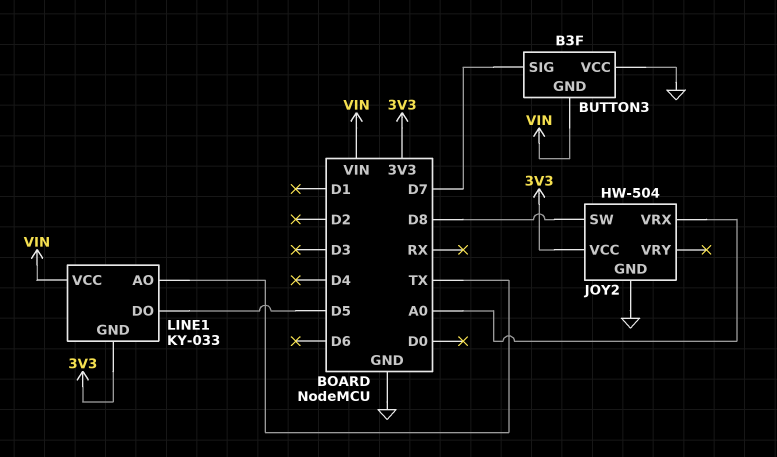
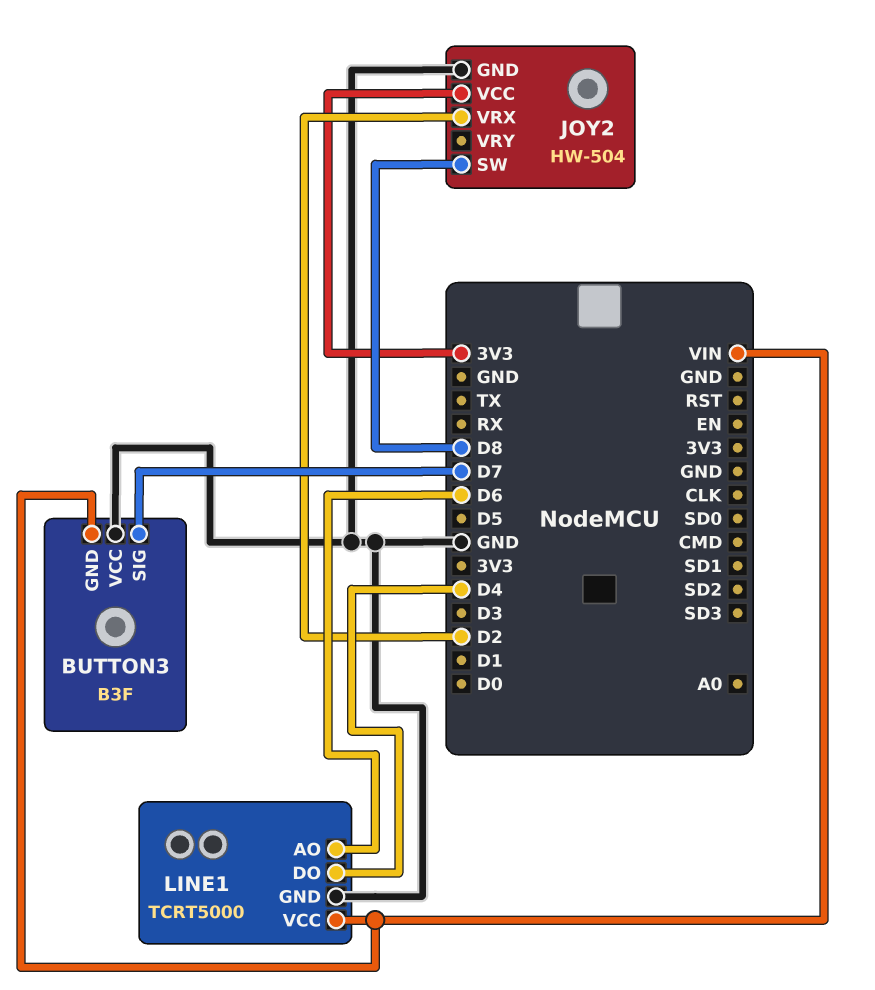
JOY2 pin VRX: A0 -> D2
LINE1: KY-033 -> TCRT5000
LINE1 pin AO: TX -> D6
LINE1 pin DO: D5 -> D4
LINE1 pin GND: 3V3 -> GND

